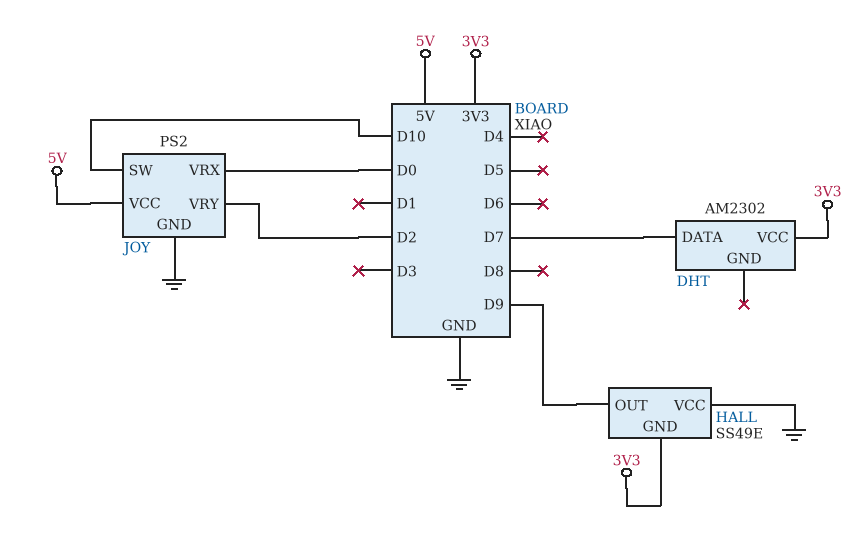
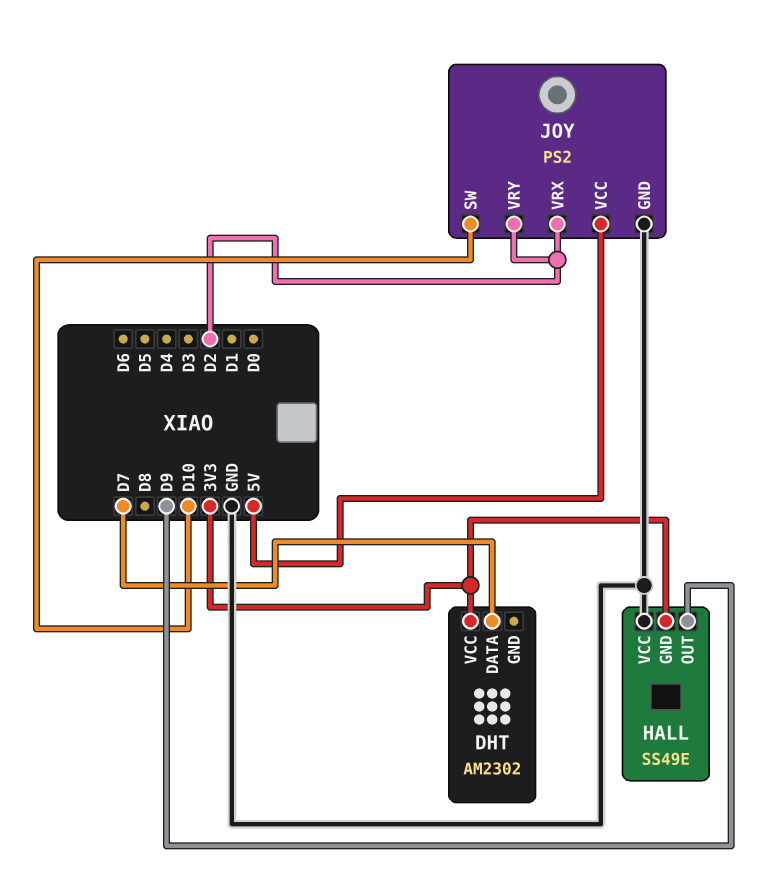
JOY pin VRX: D0 -> D2

